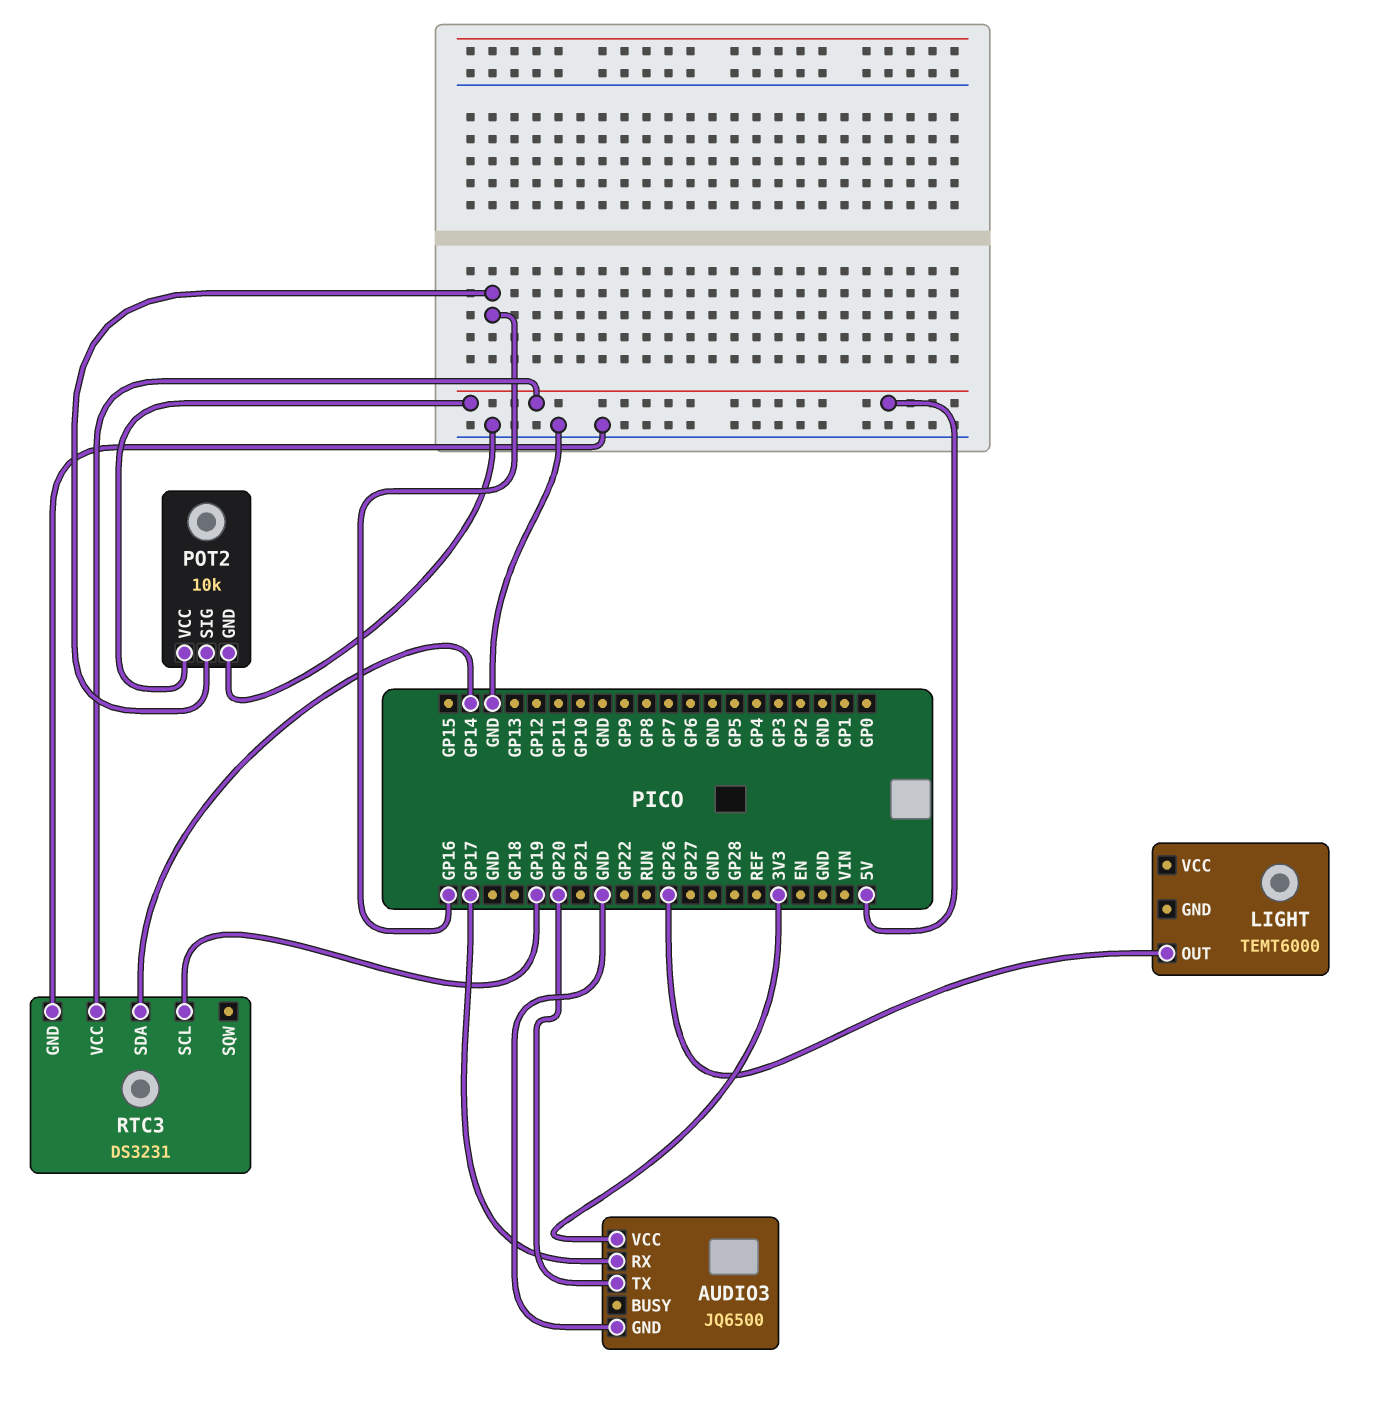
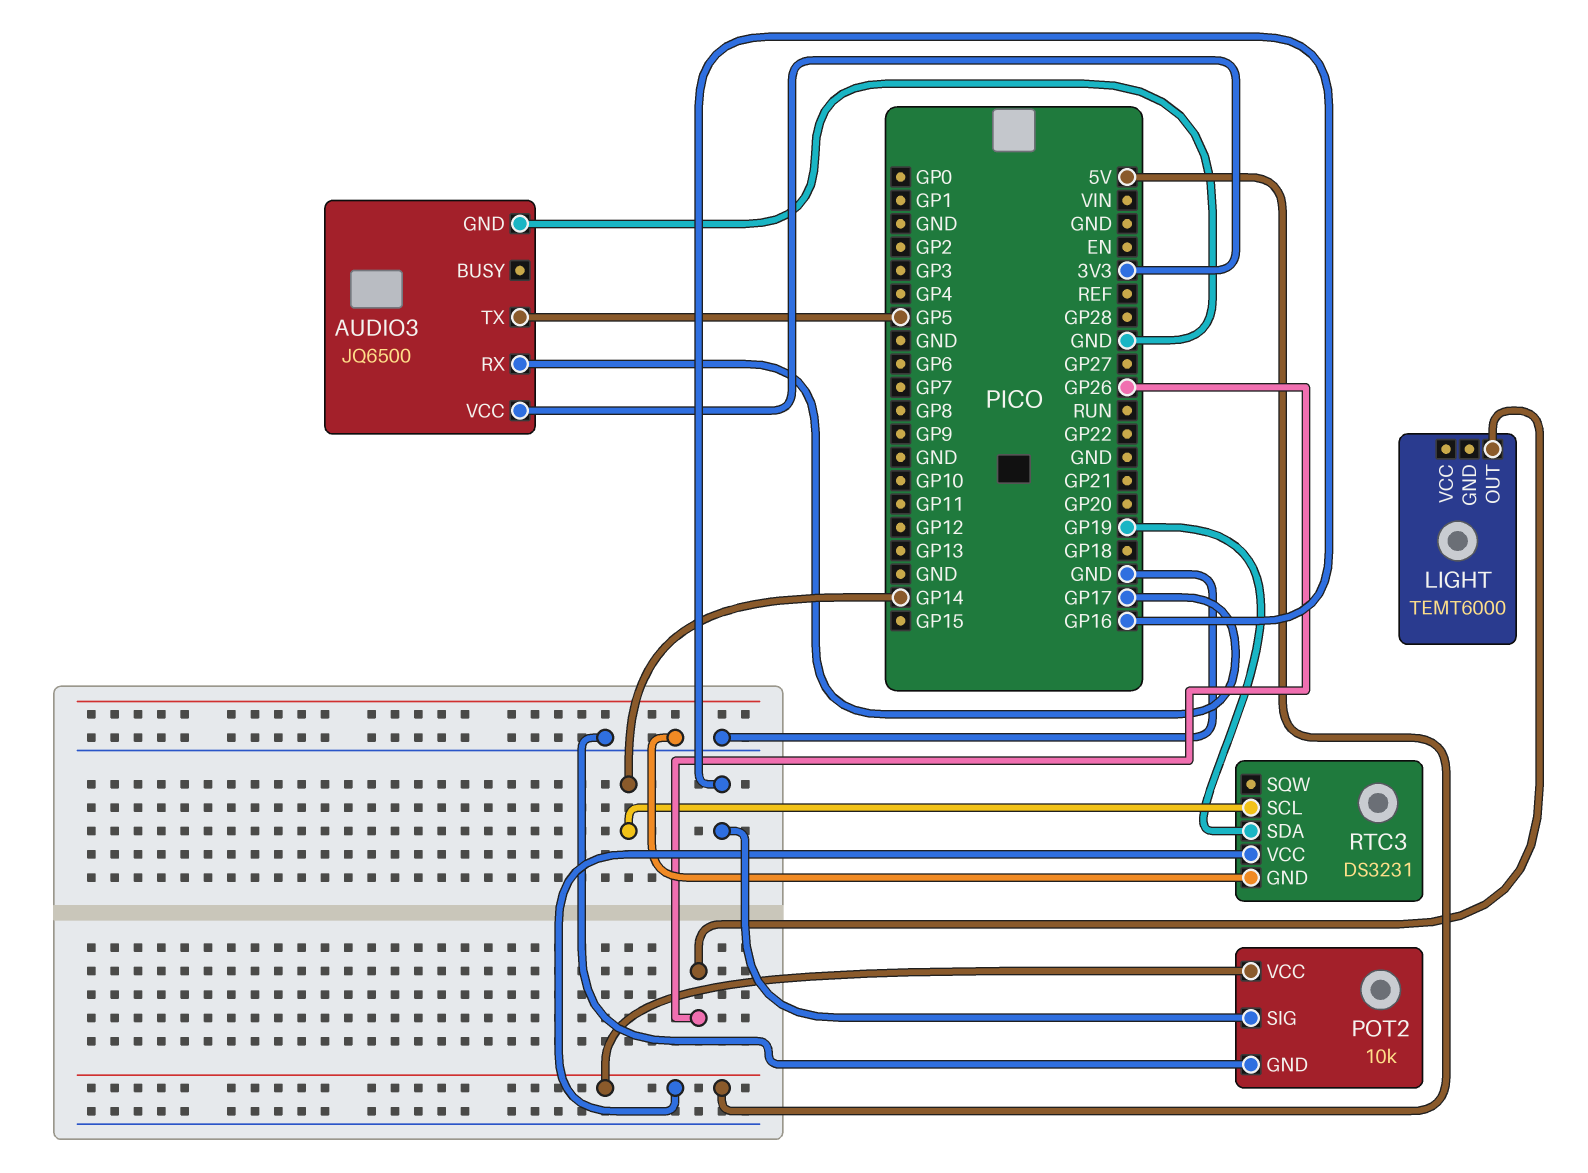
AUDIO3 pin TX: GP20 -> GP5
RTC3 pin SCL: GP19 -> GP14
RTC3 pin SDA: GP14 -> GP19

